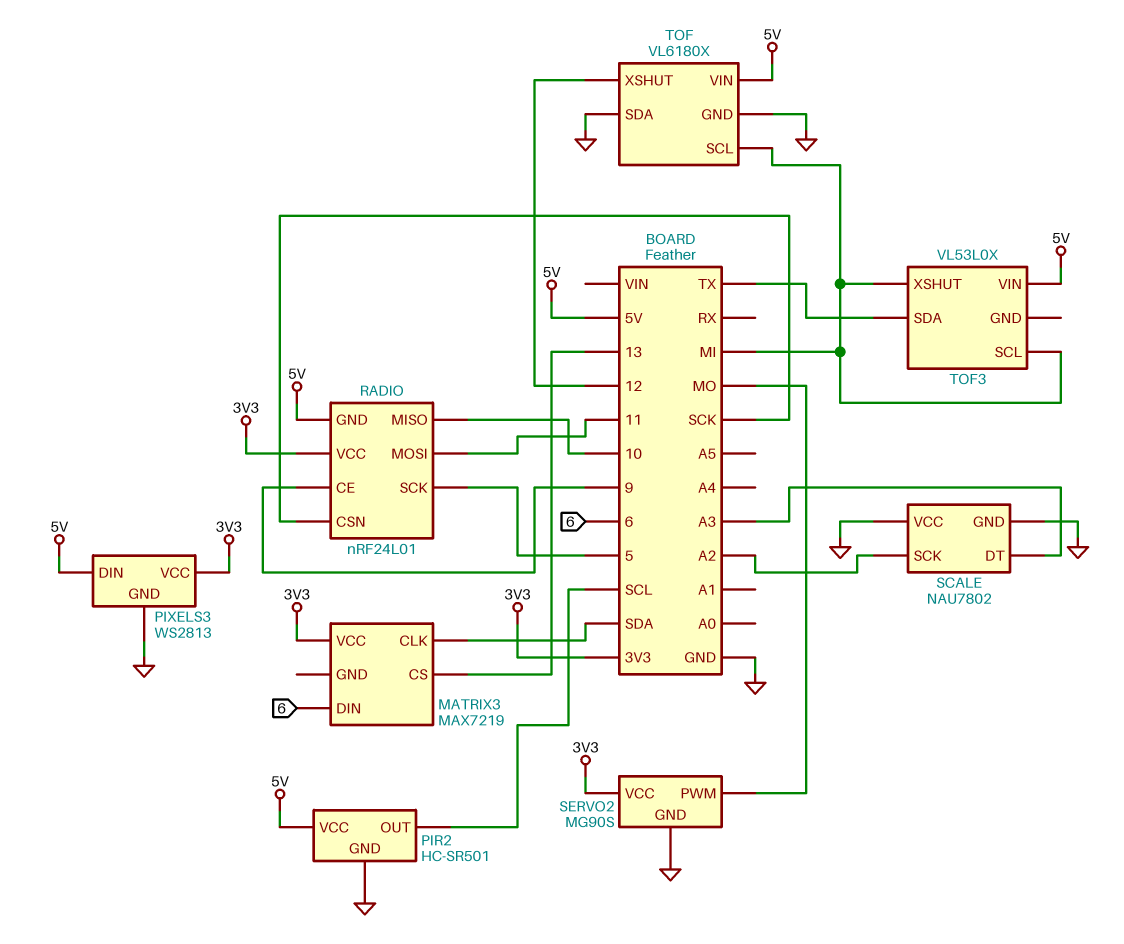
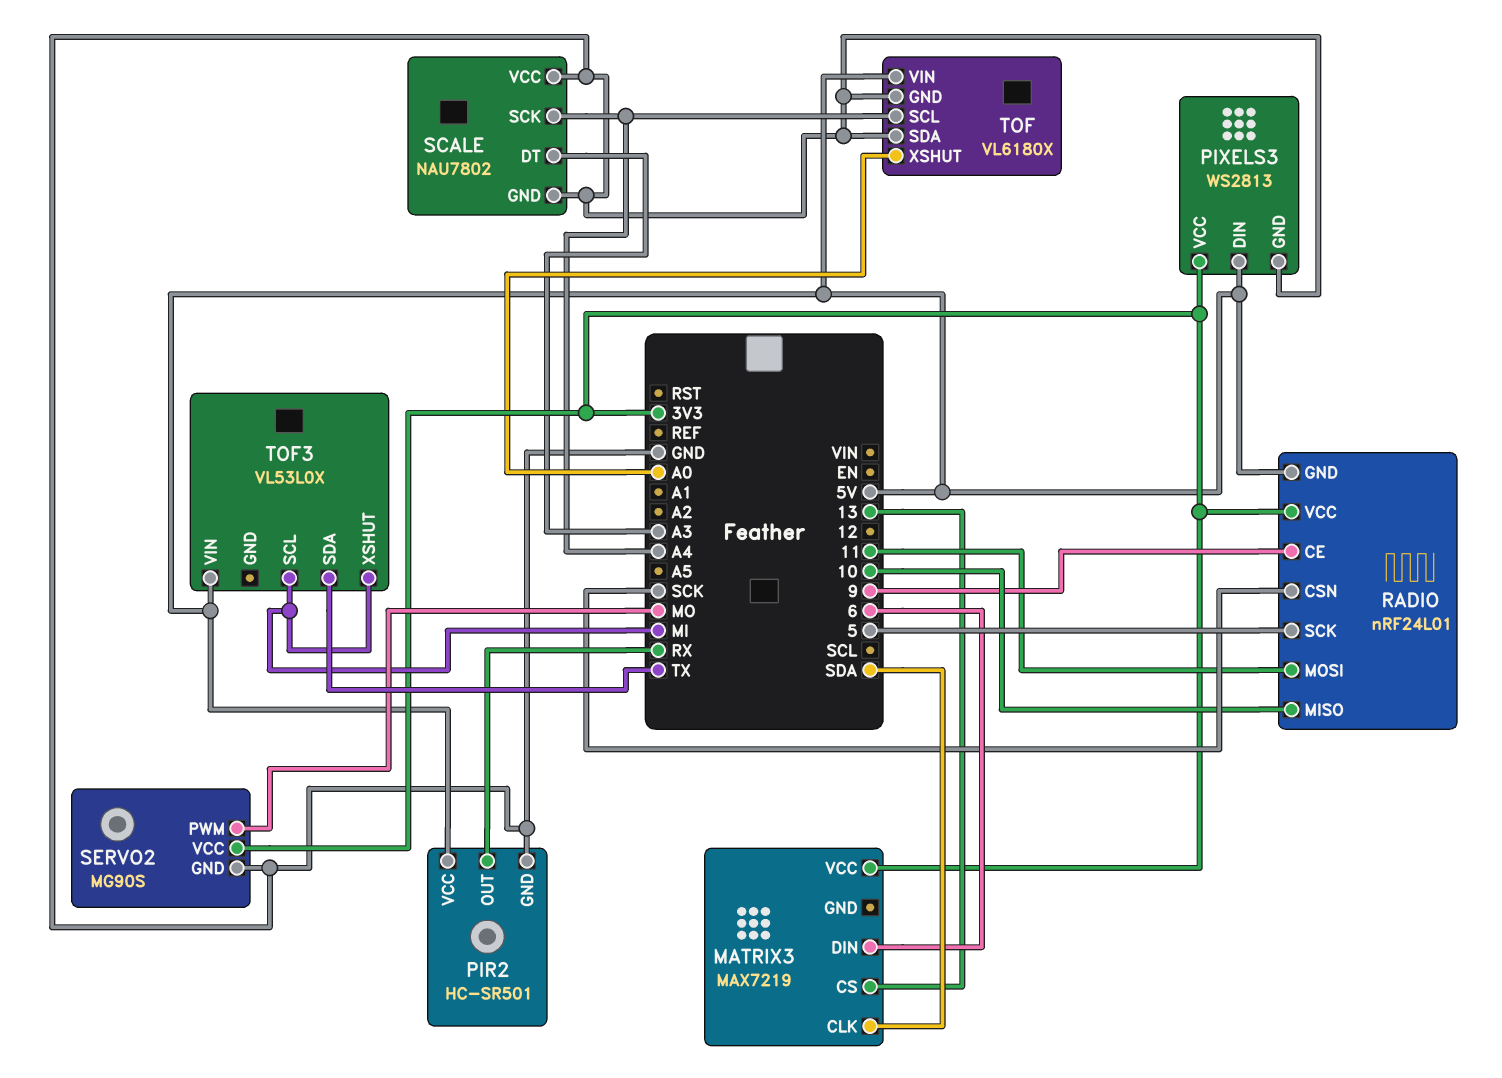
PIR2 pin OUT: SCL -> RX
SCALE pin SCK: A2 -> A4
TOF pin SCL: MI -> A4
TOF pin XSHUT: 12 -> A0

